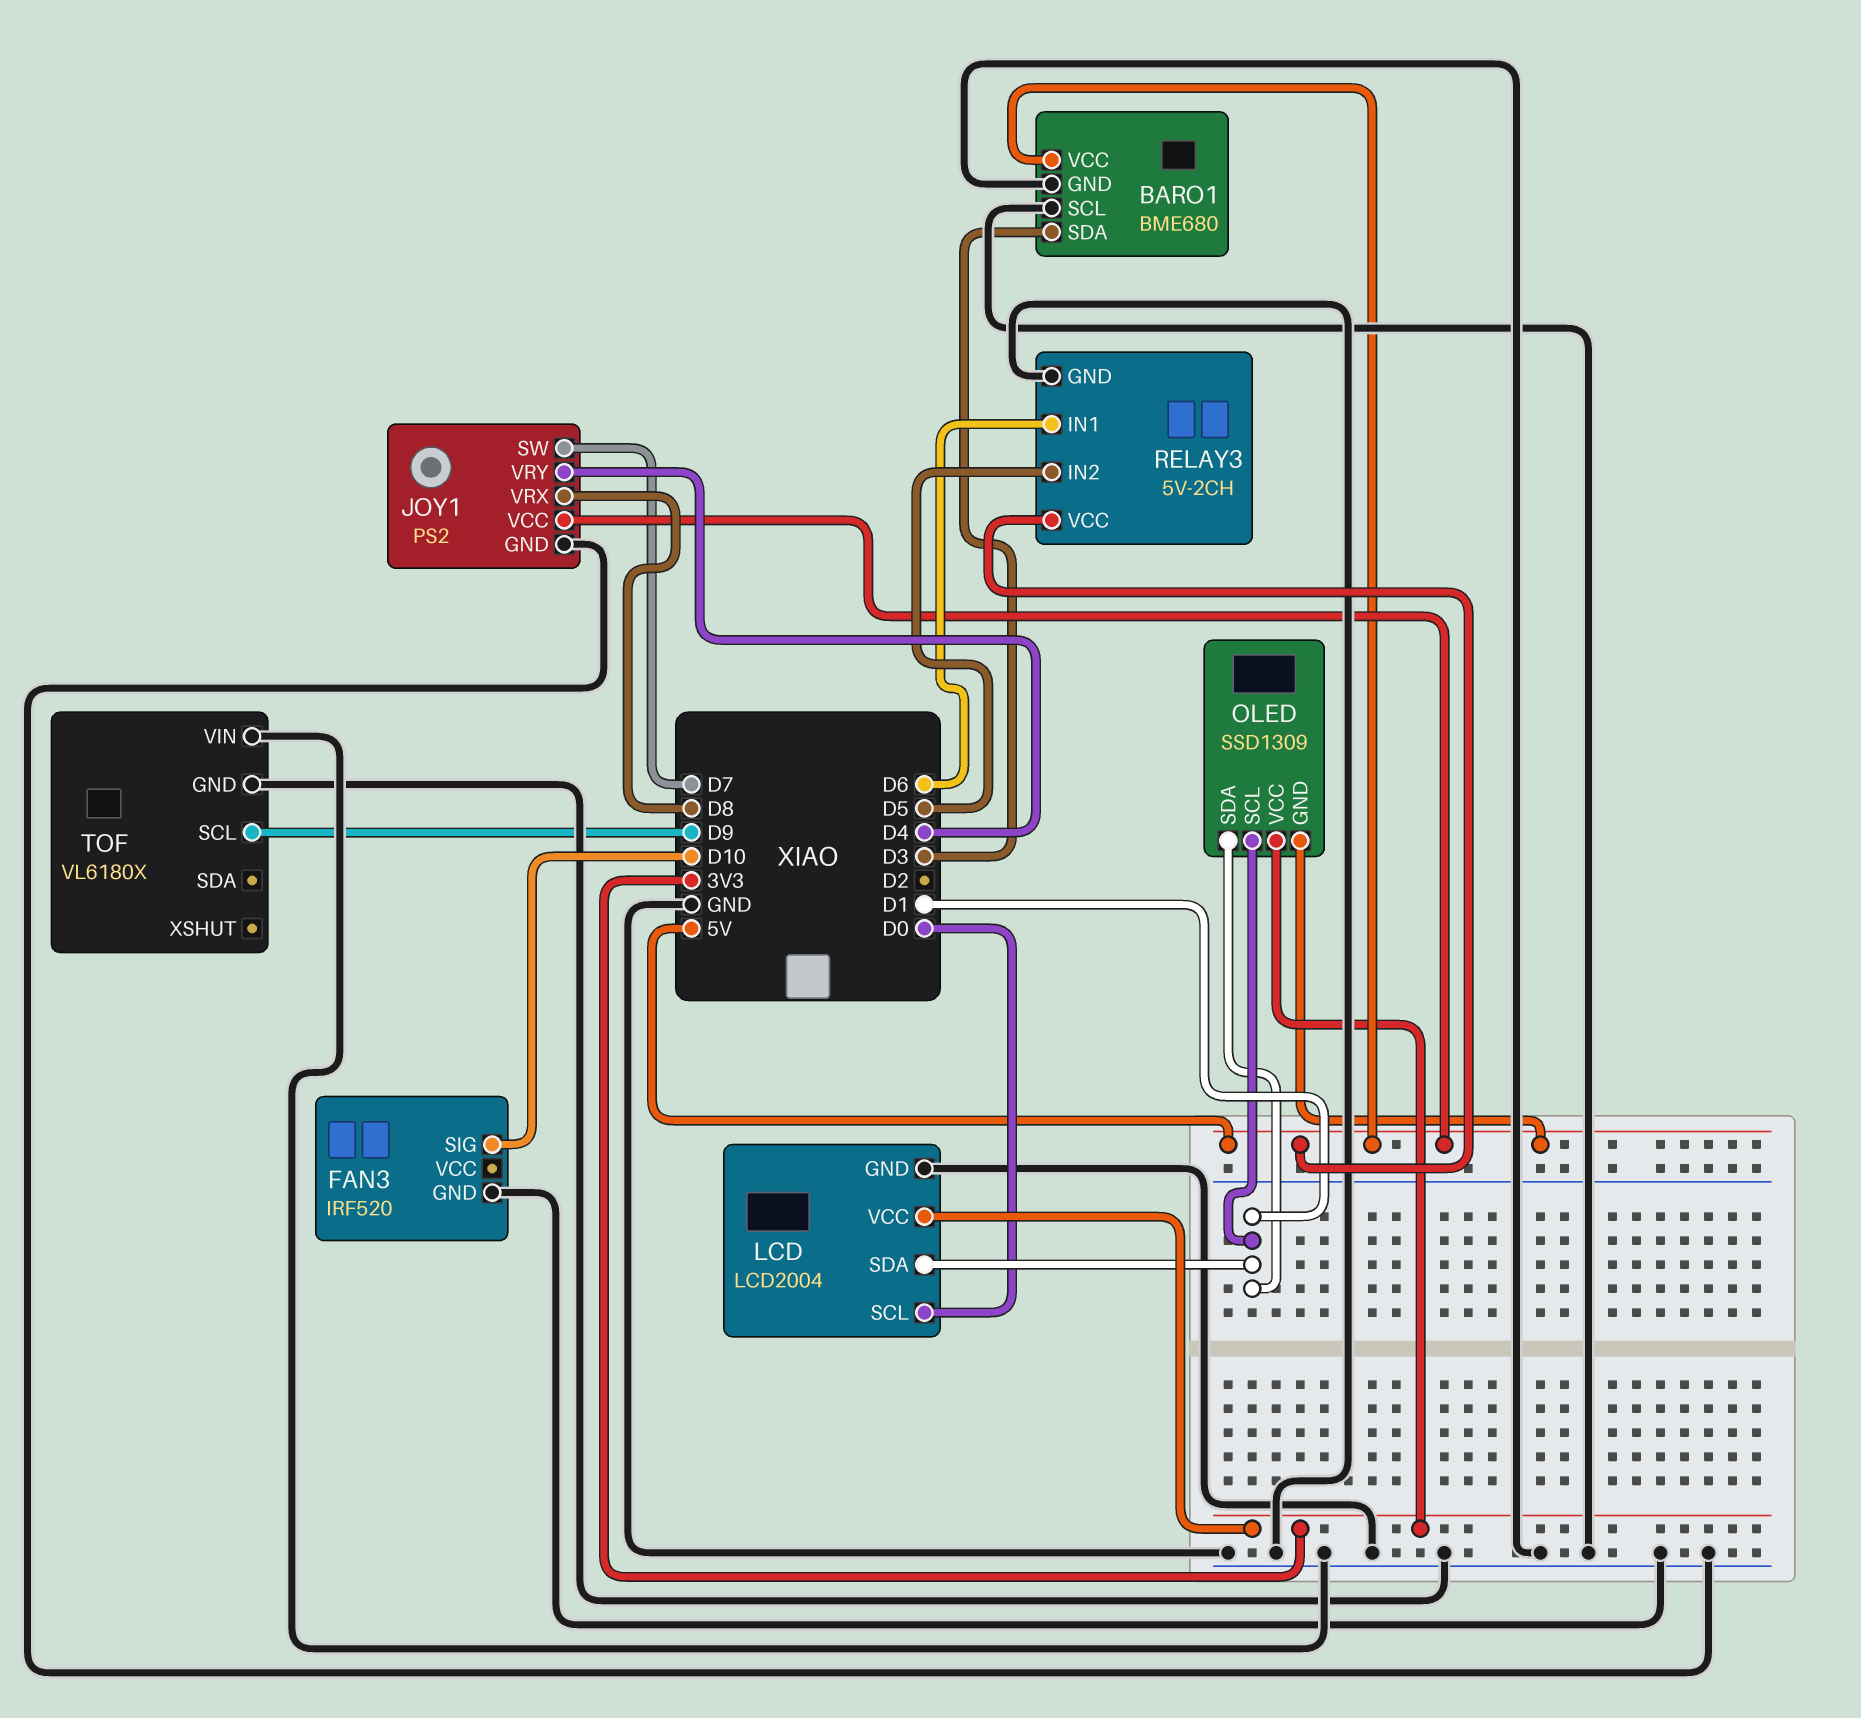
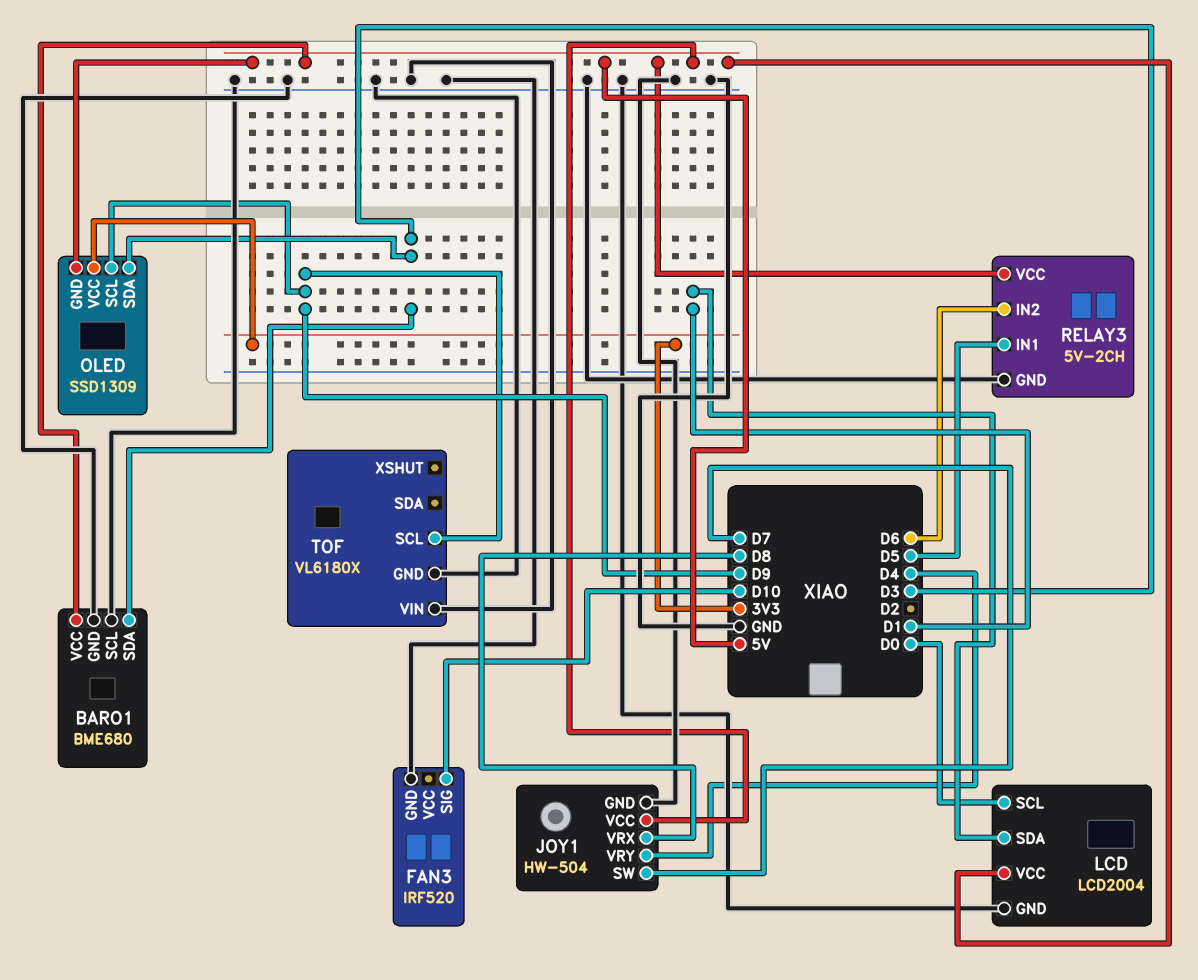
JOY1: PS2 -> HW-504
LCD pin VCC: 3V3 -> 5V
OLED pin SCL: D1 -> D9
OLED pin SDA: D1 -> D3
RELAY3 pin IN1: D6 -> D5
RELAY3 pin IN2: D5 -> D6

